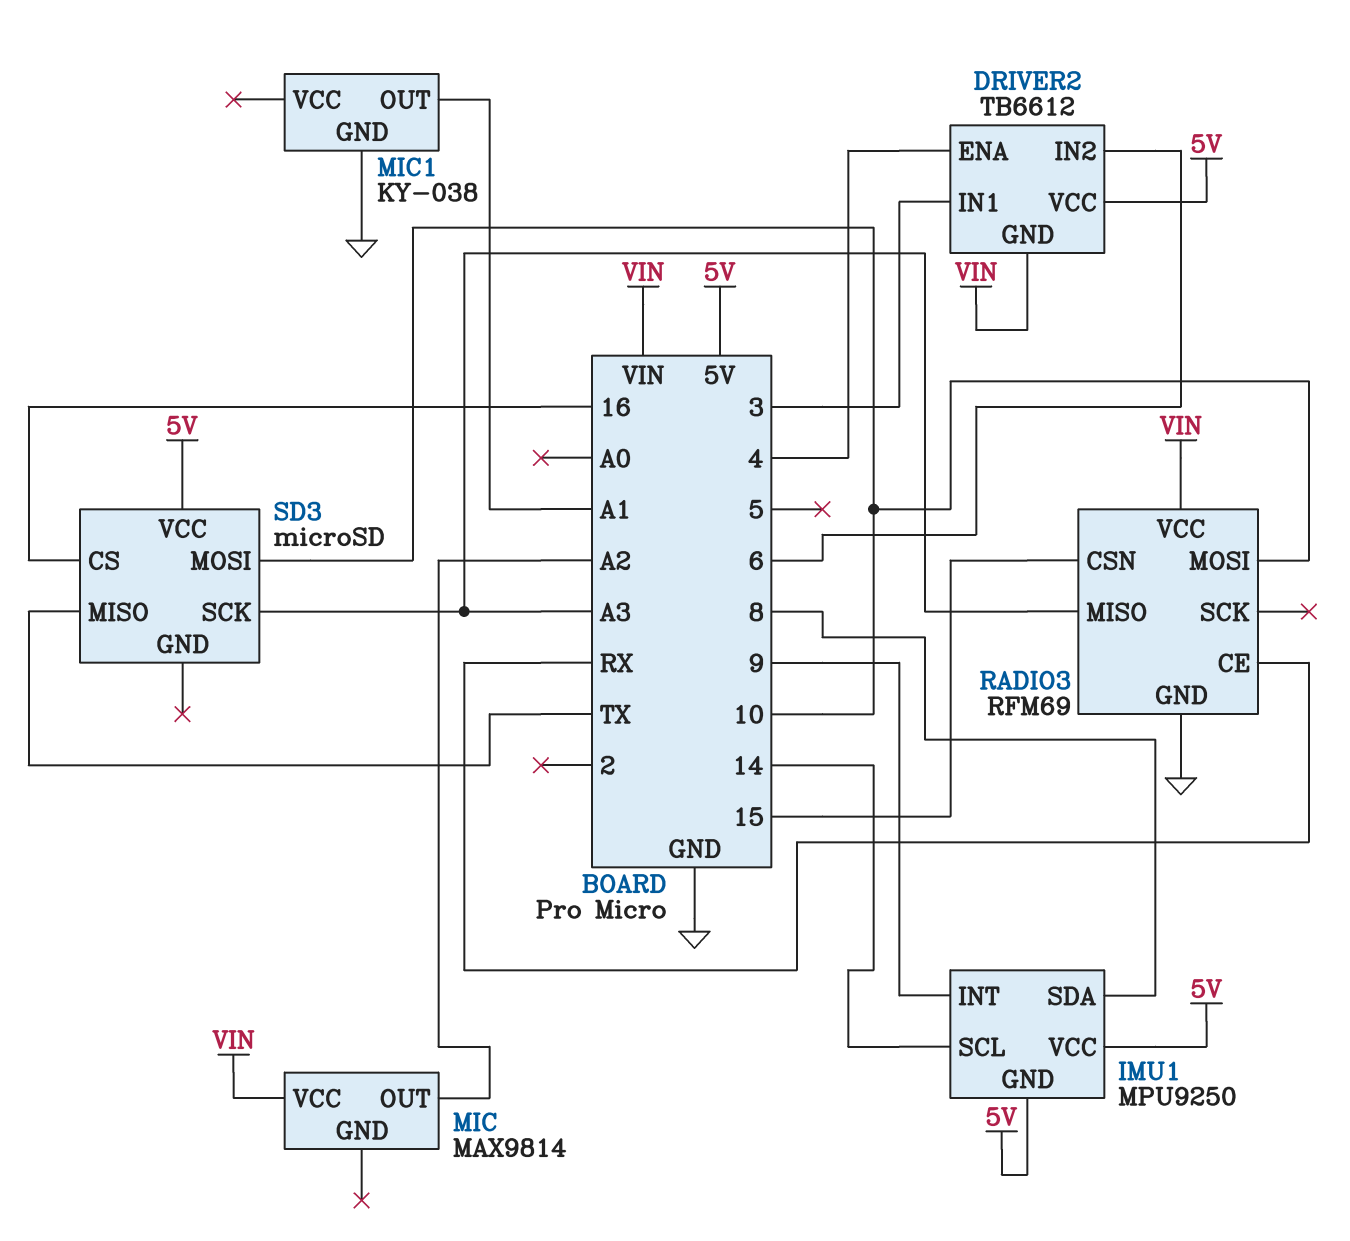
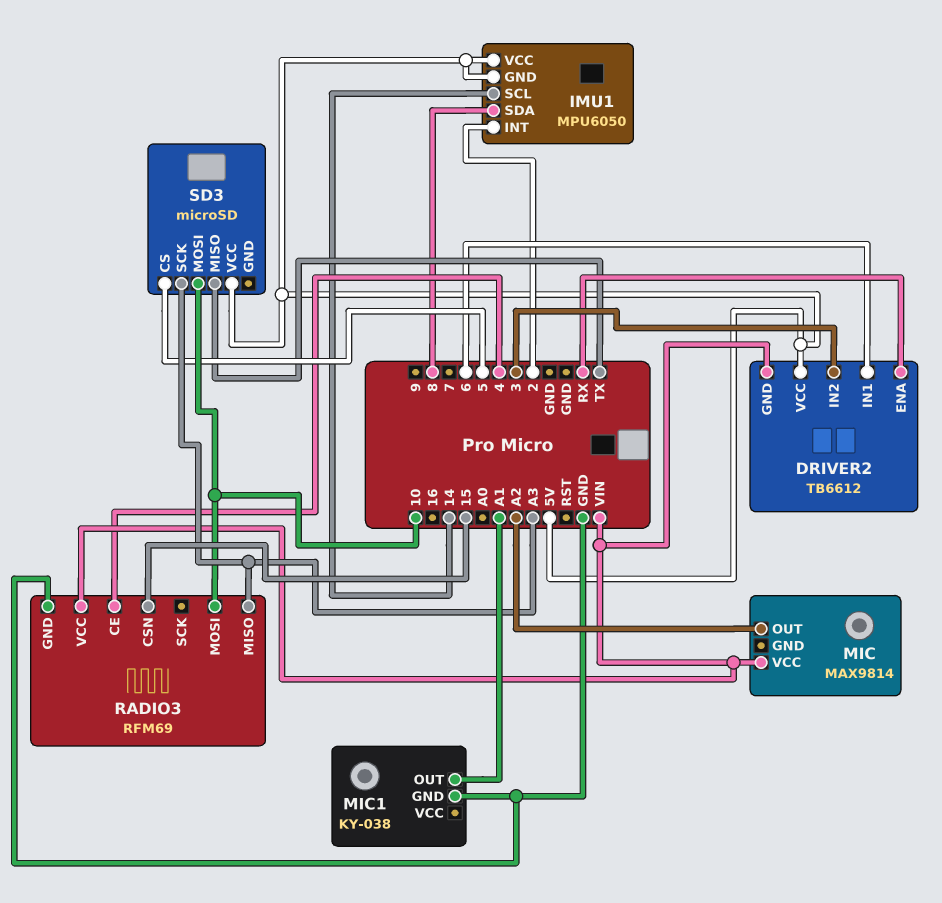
DRIVER2 pin ENA: 4 -> RX
DRIVER2 pin IN1: 3 -> 6
DRIVER2 pin IN2: 6 -> 3
IMU1: MPU9250 -> MPU6050
IMU1 pin INT: 9 -> 2
RADIO3 pin CE: RX -> 4
SD3 pin CS: 16 -> 5

